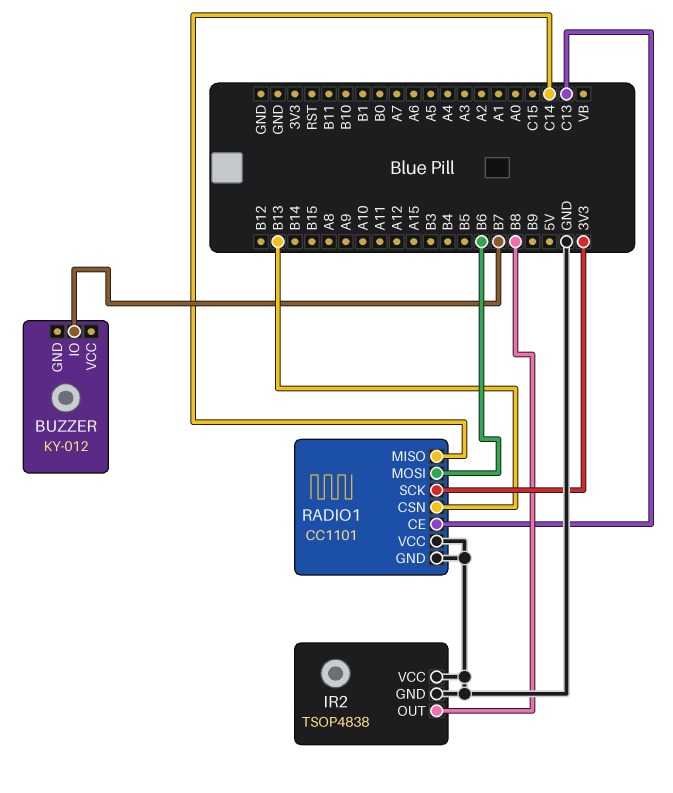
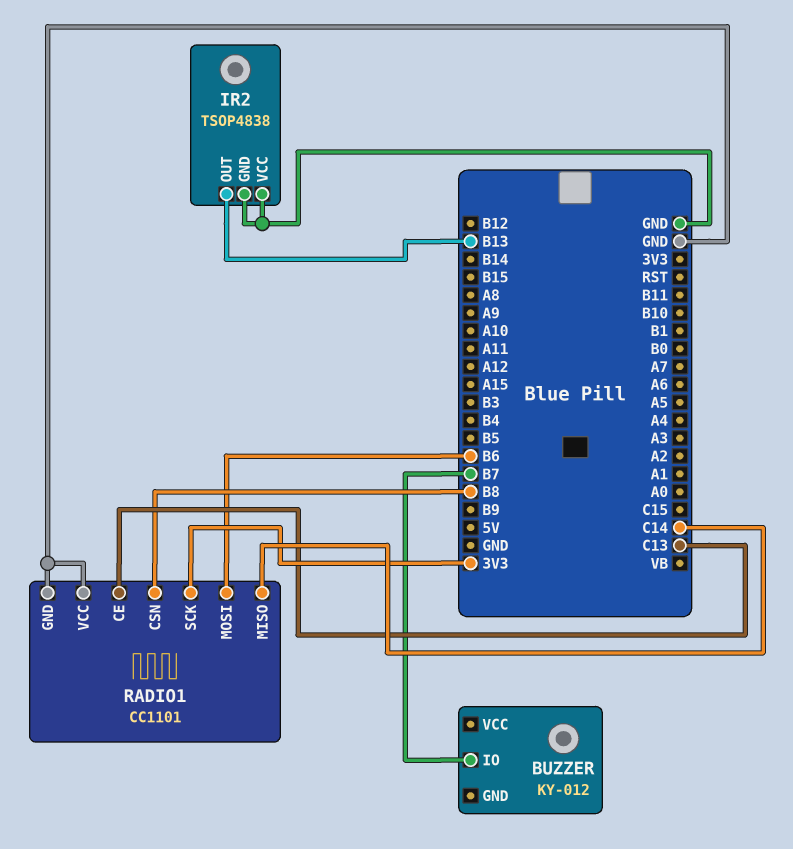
IR2 pin OUT: B8 -> B13
RADIO1 pin CSN: B13 -> B8

